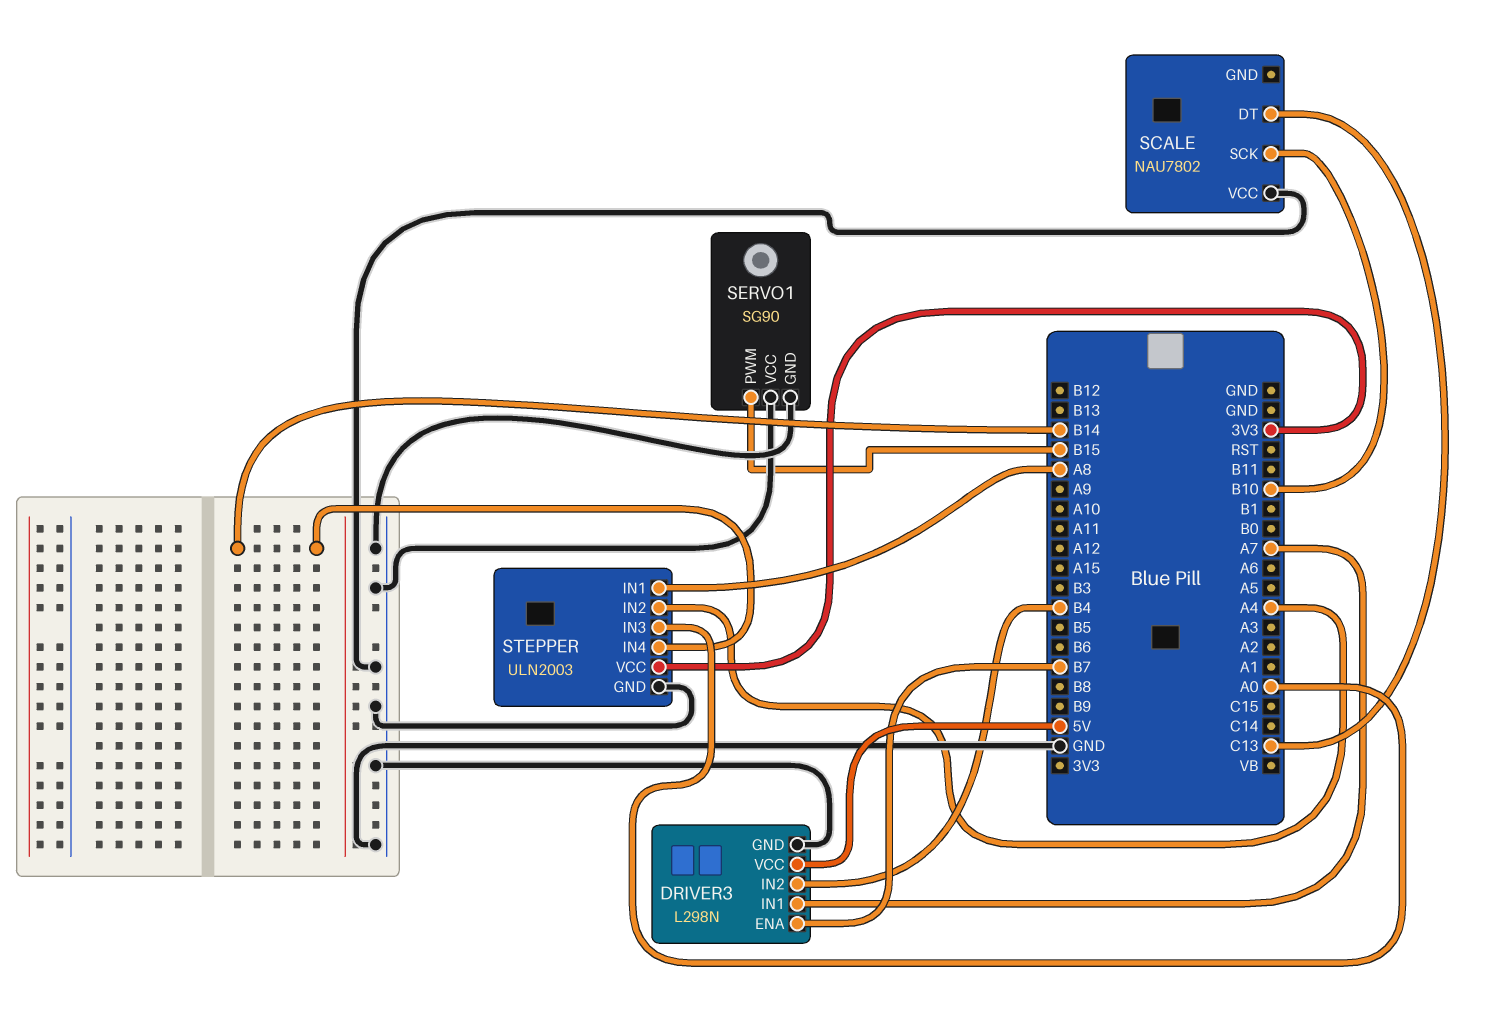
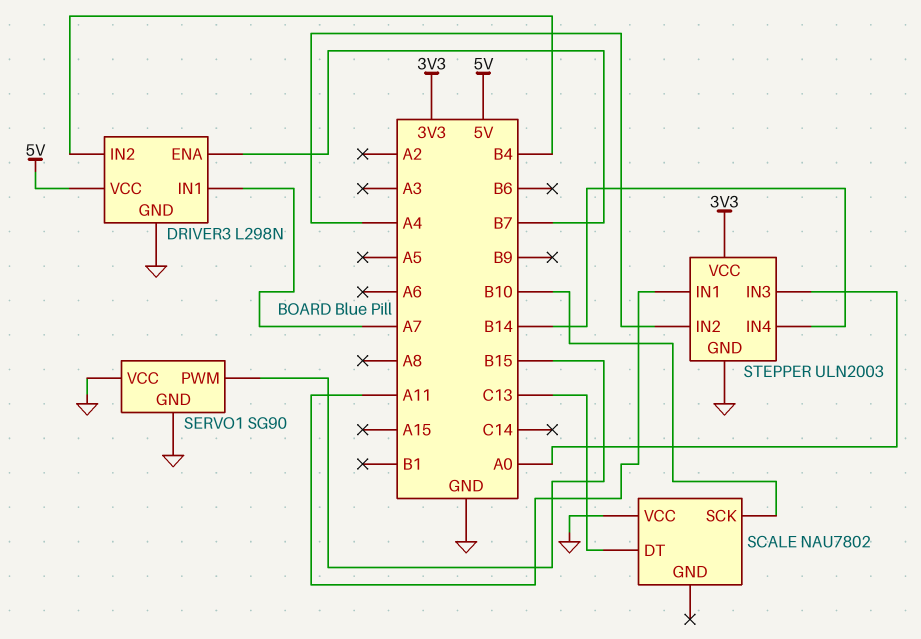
STEPPER pin IN1: A8 -> A11

